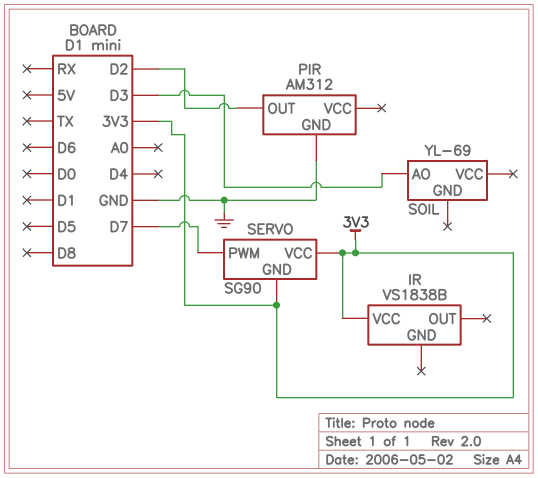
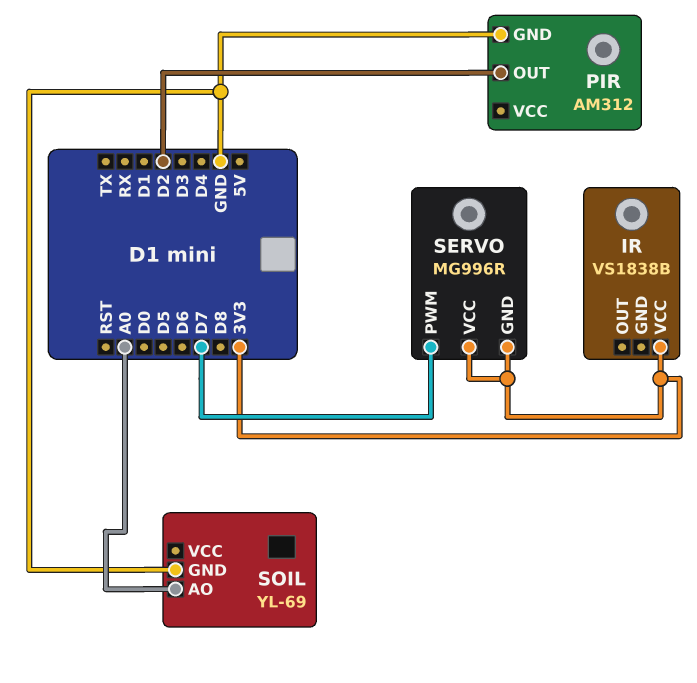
SERVO: SG90 -> MG996R
SOIL pin AO: D3 -> A0
SOIL pin GND: none -> GND

